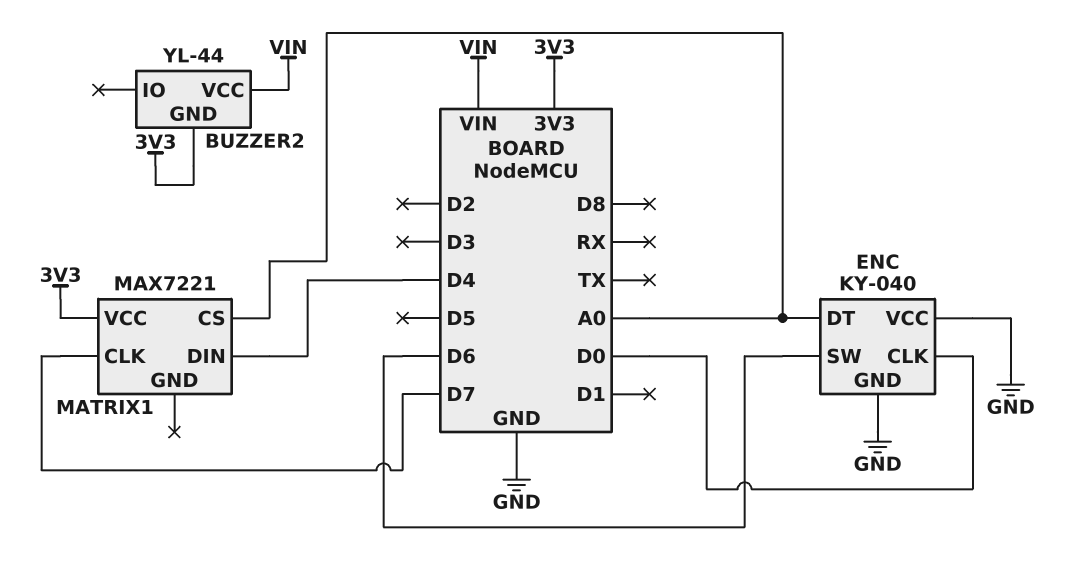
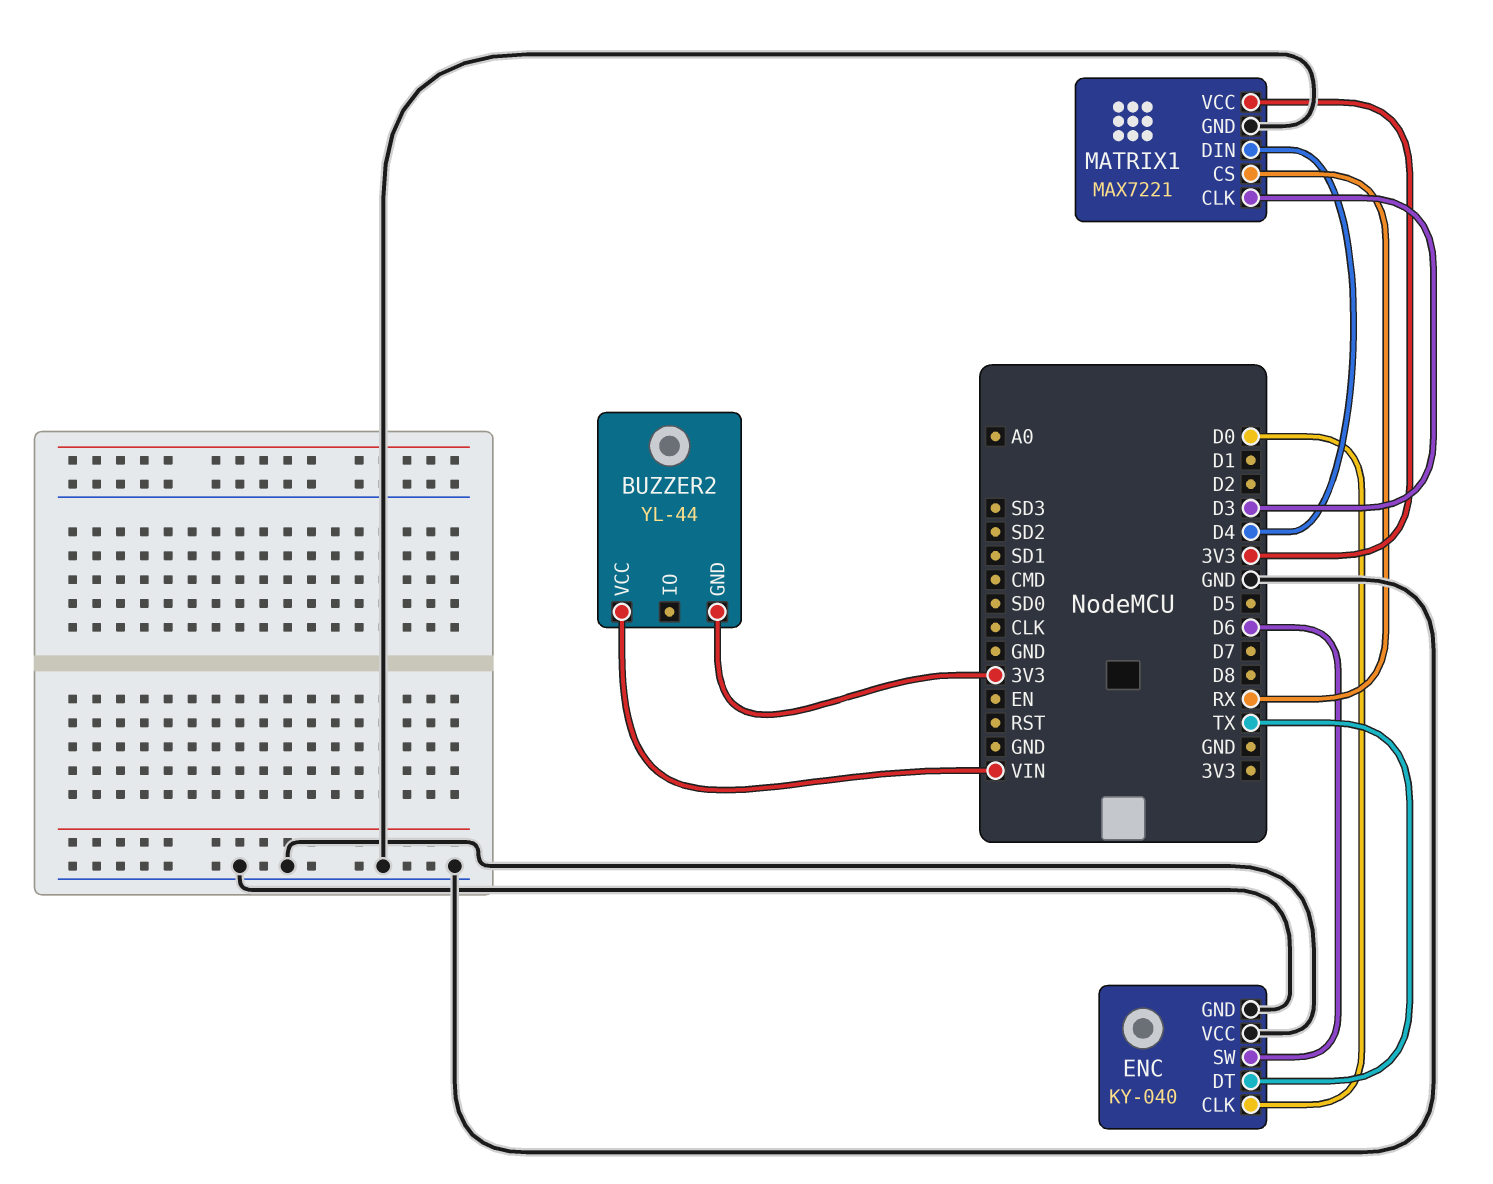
ENC pin DT: A0 -> TX
MATRIX1 pin CLK: D7 -> D3
MATRIX1 pin CS: A0 -> RX
MATRIX1 pin GND: none -> GND

